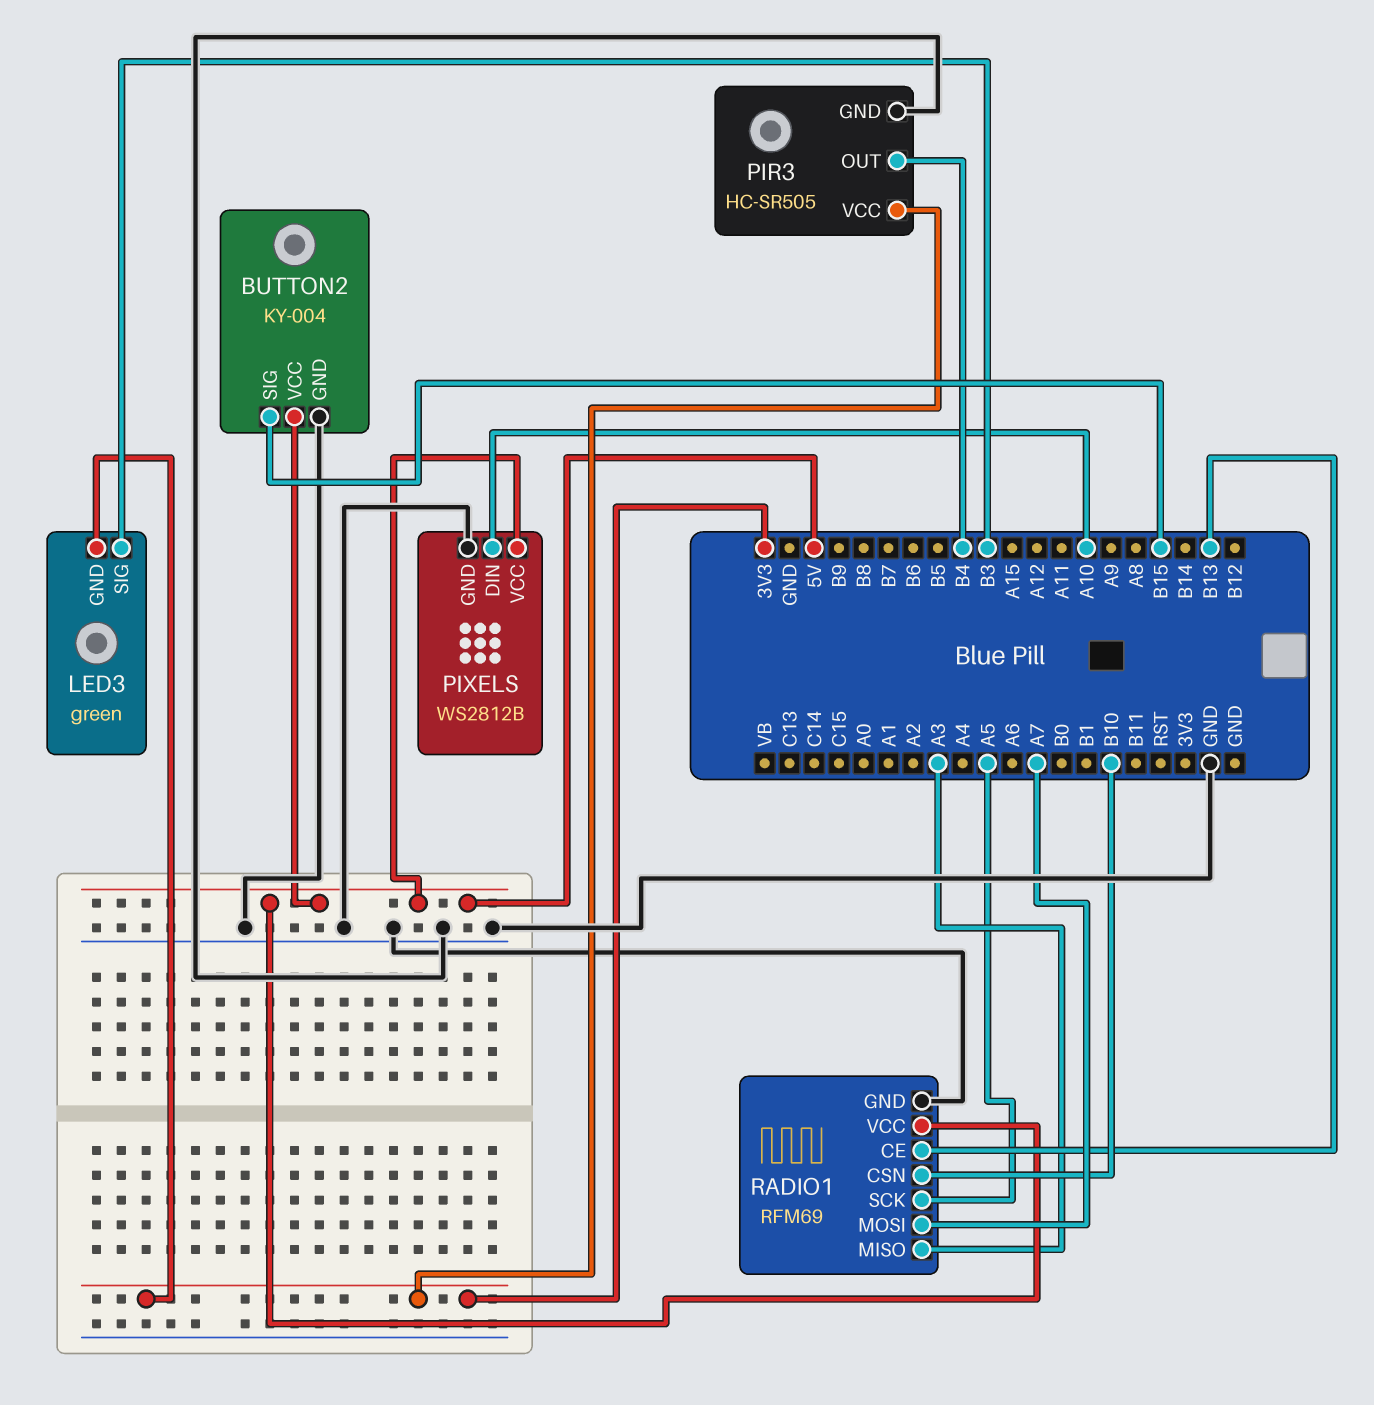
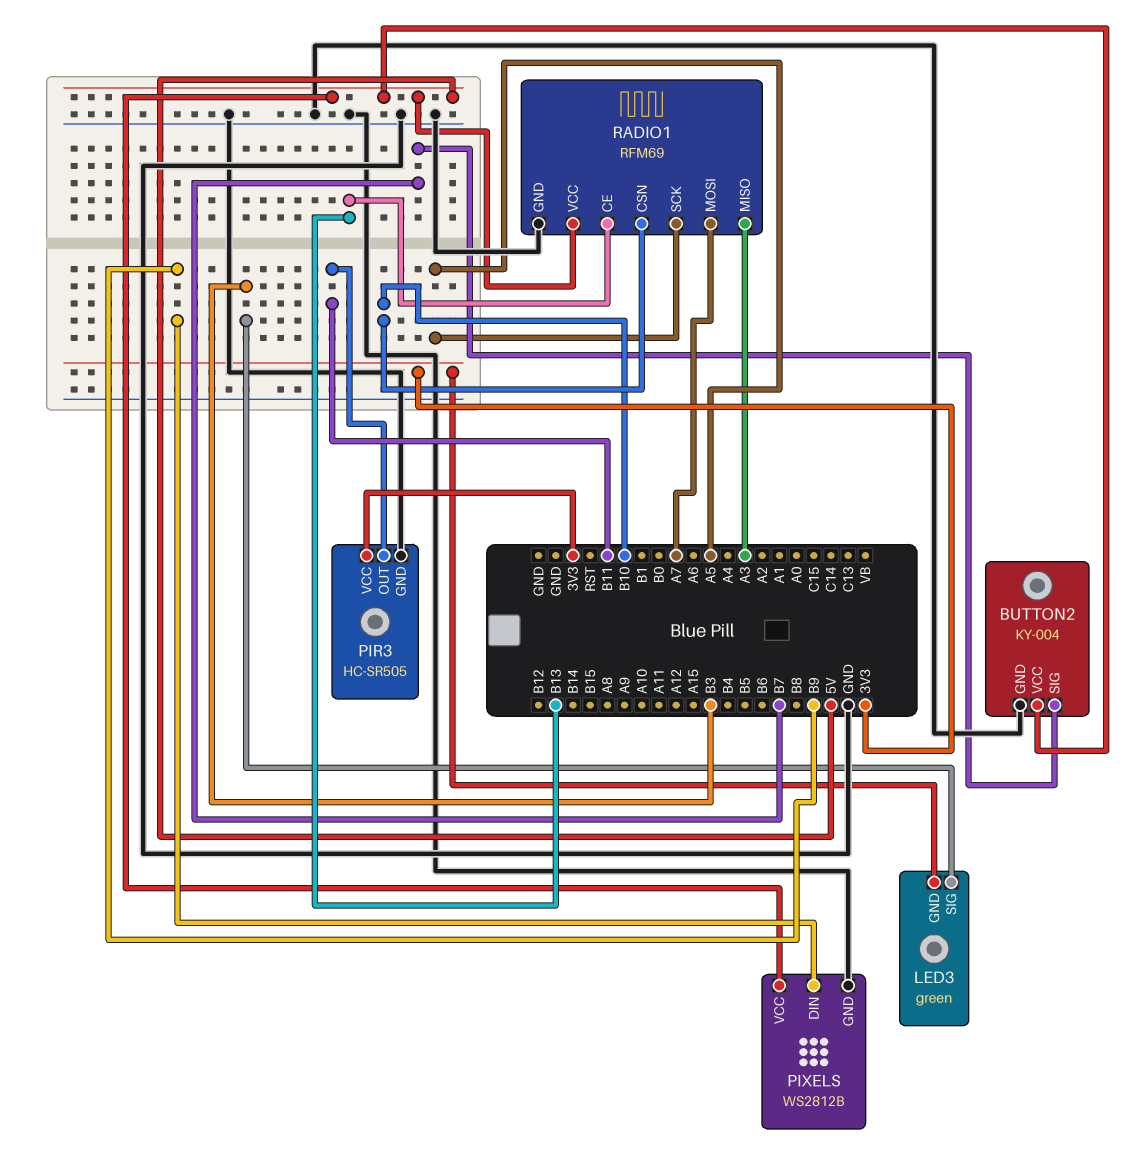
BUTTON2 pin SIG: B15 -> B7
PIR3 pin OUT: B4 -> B11
PIXELS pin DIN: A10 -> B9

